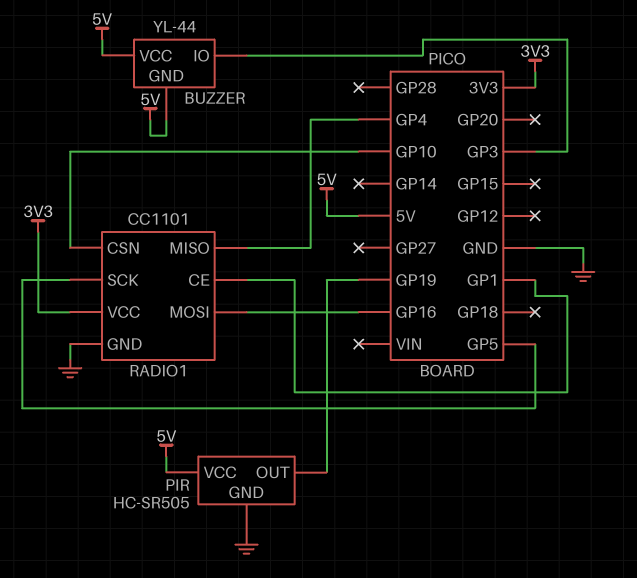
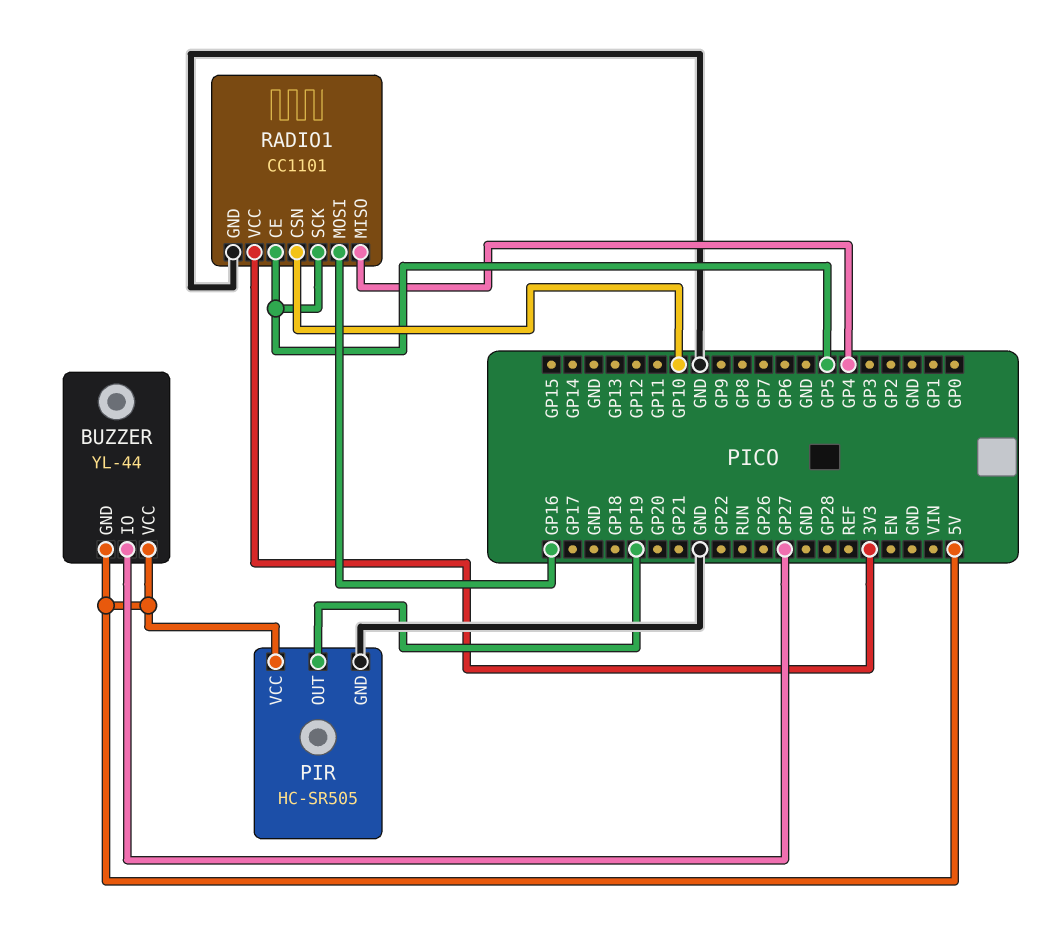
BUZZER pin IO: GP3 -> GP27
RADIO1 pin CE: GP1 -> GP5

